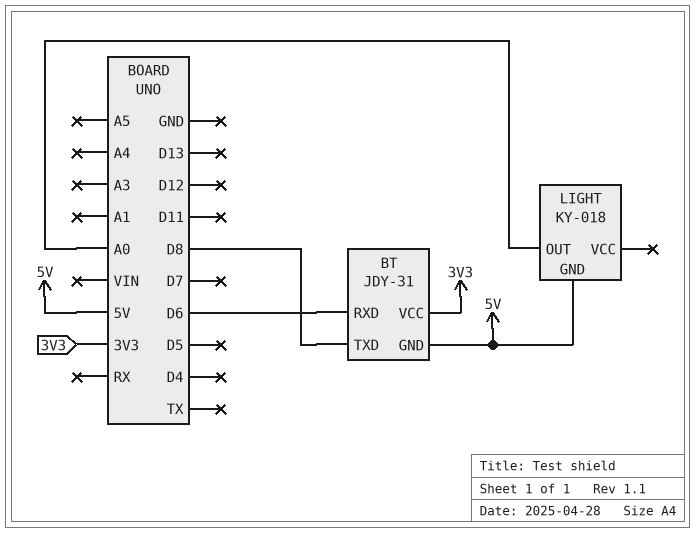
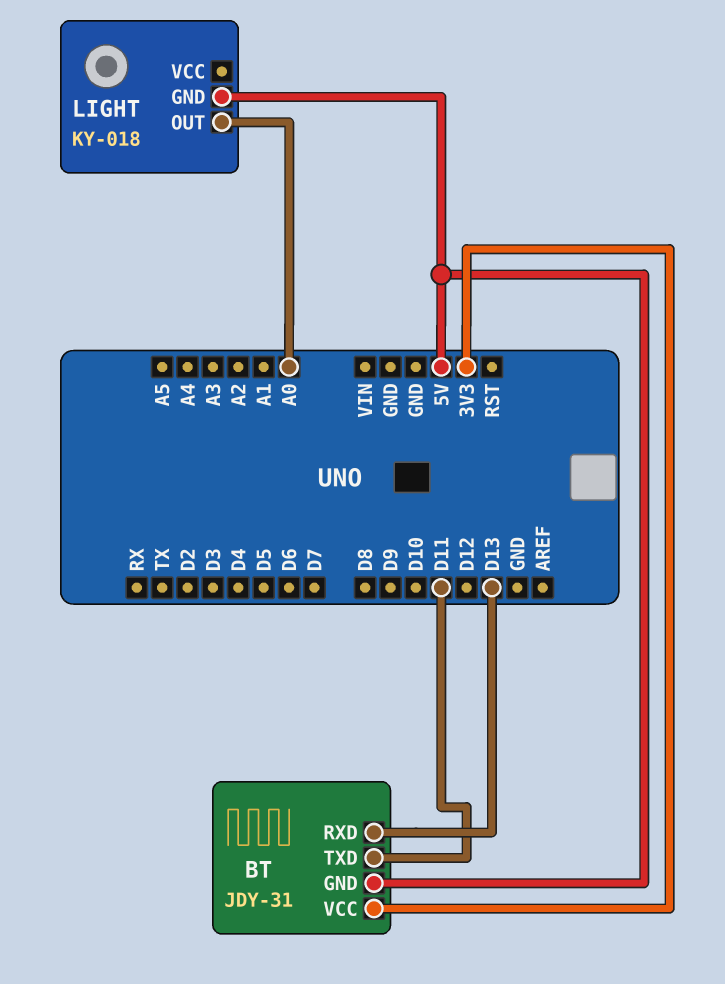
BT pin RXD: D6 -> D13
BT pin TXD: D8 -> D11

